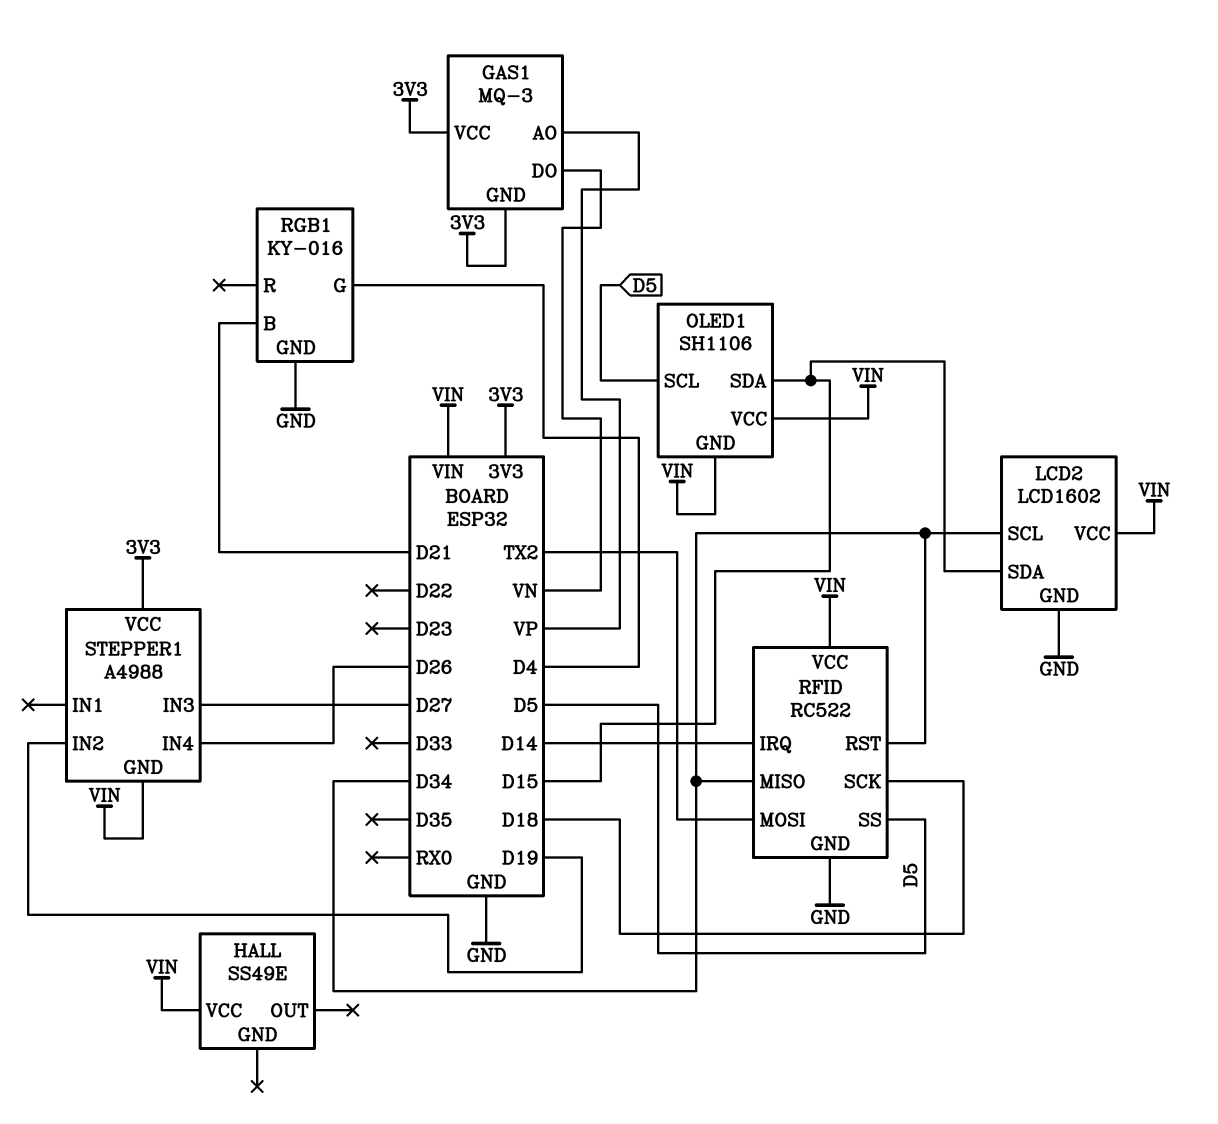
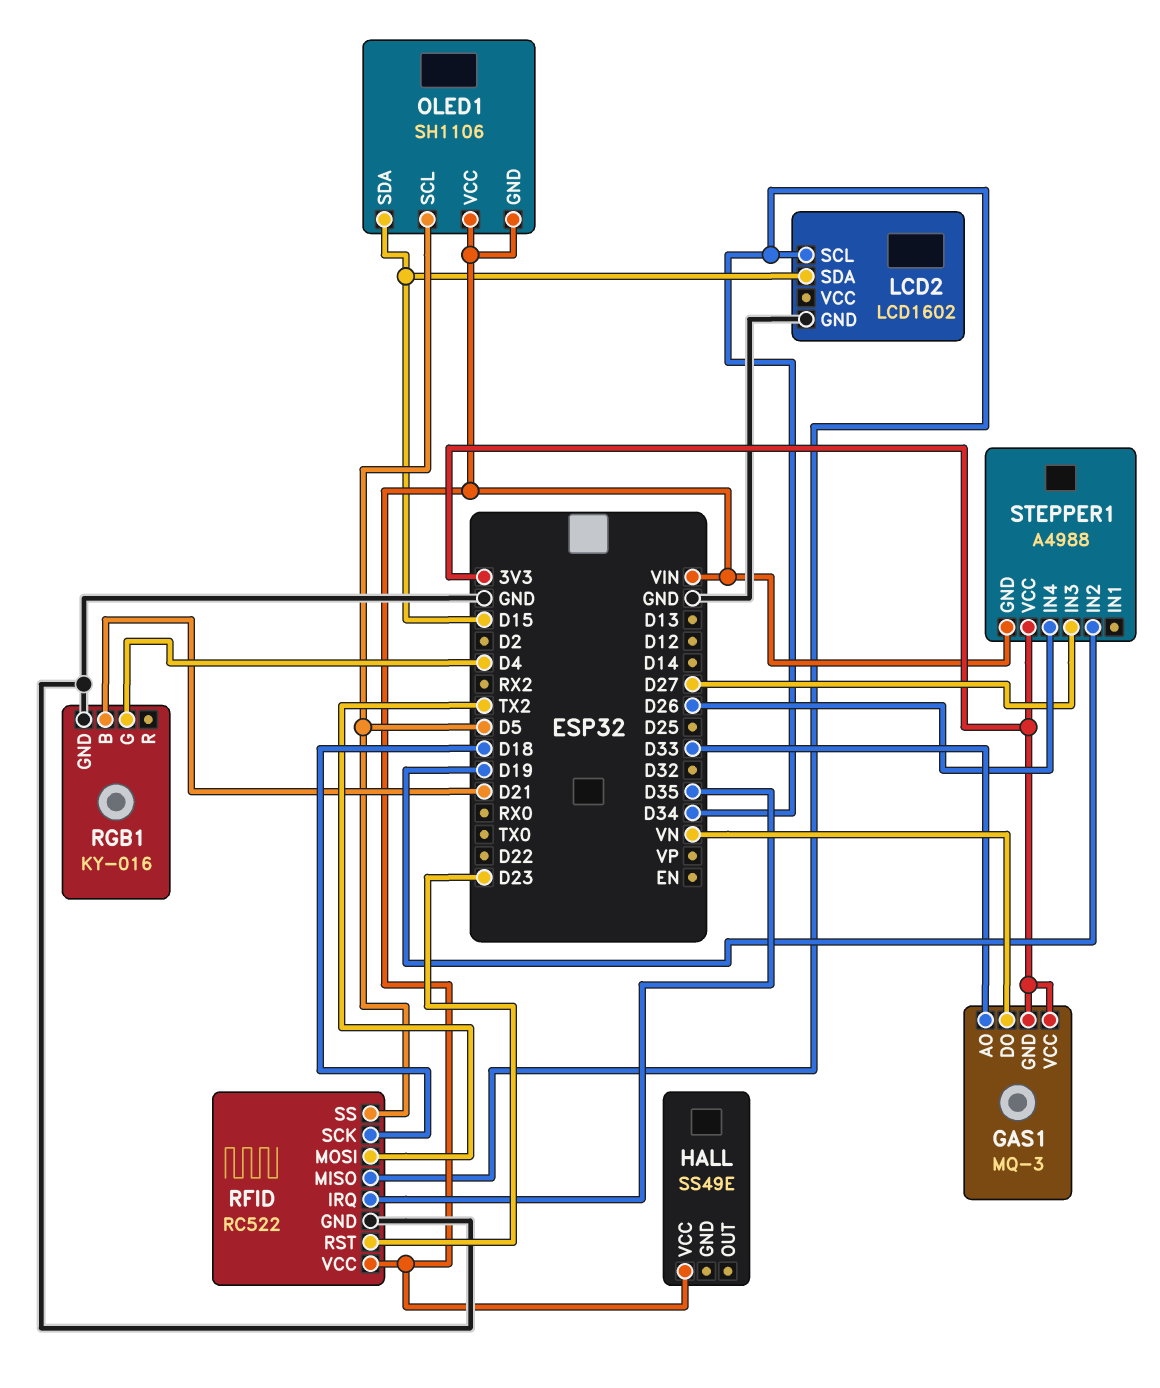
GAS1 pin AO: VP -> D33
LCD2 pin VCC: VIN -> none
RFID pin IRQ: D14 -> D35
RFID pin RST: D34 -> D23

